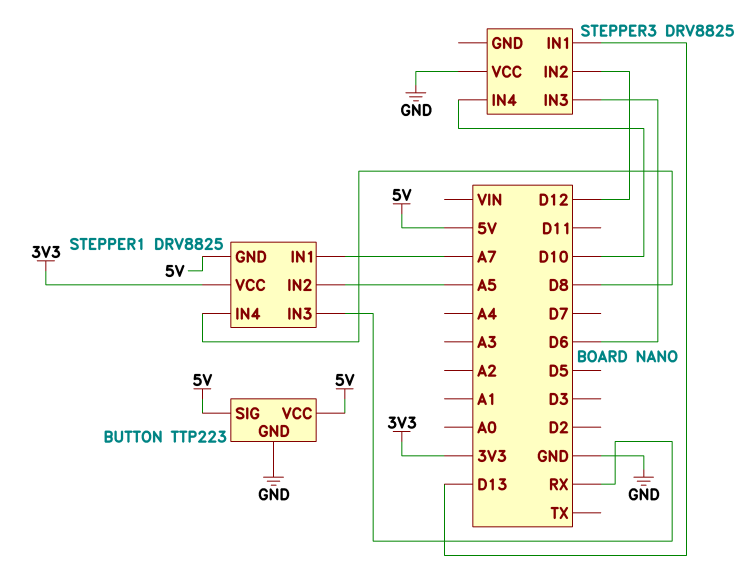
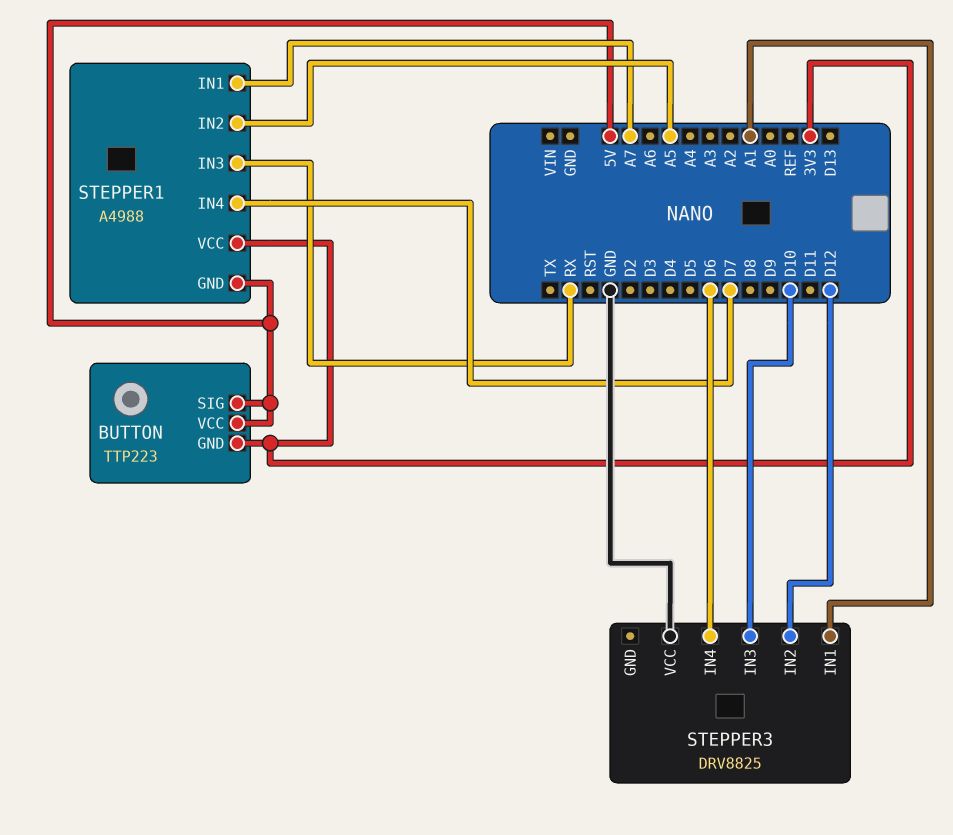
BUTTON pin GND: GND -> 3V3
STEPPER1: DRV8825 -> A4988
STEPPER1 pin IN4: D8 -> D7
STEPPER3 pin IN1: D13 -> A1
STEPPER3 pin IN3: D6 -> D10
STEPPER3 pin IN4: D10 -> D6

